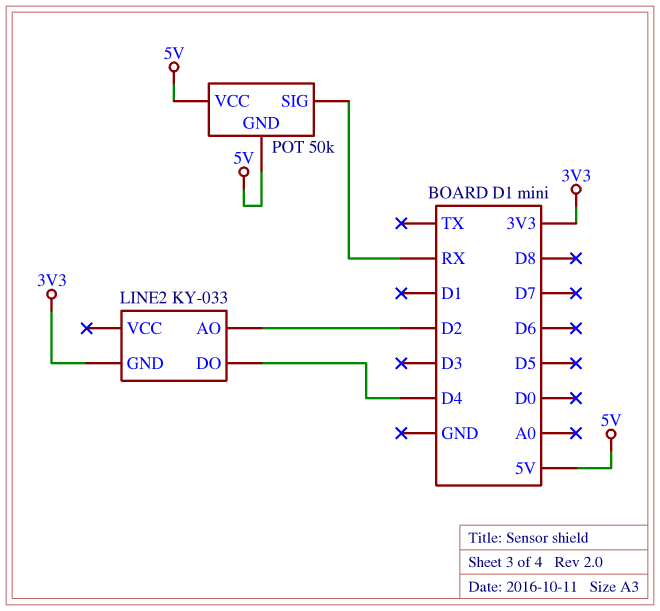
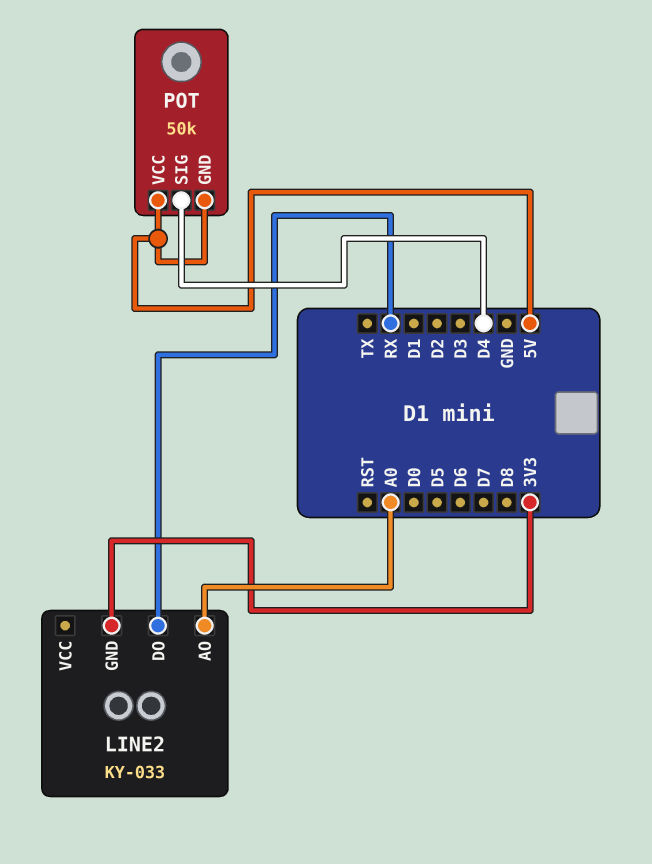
LINE2 pin AO: D2 -> A0
LINE2 pin DO: D4 -> RX
POT pin SIG: RX -> D4

